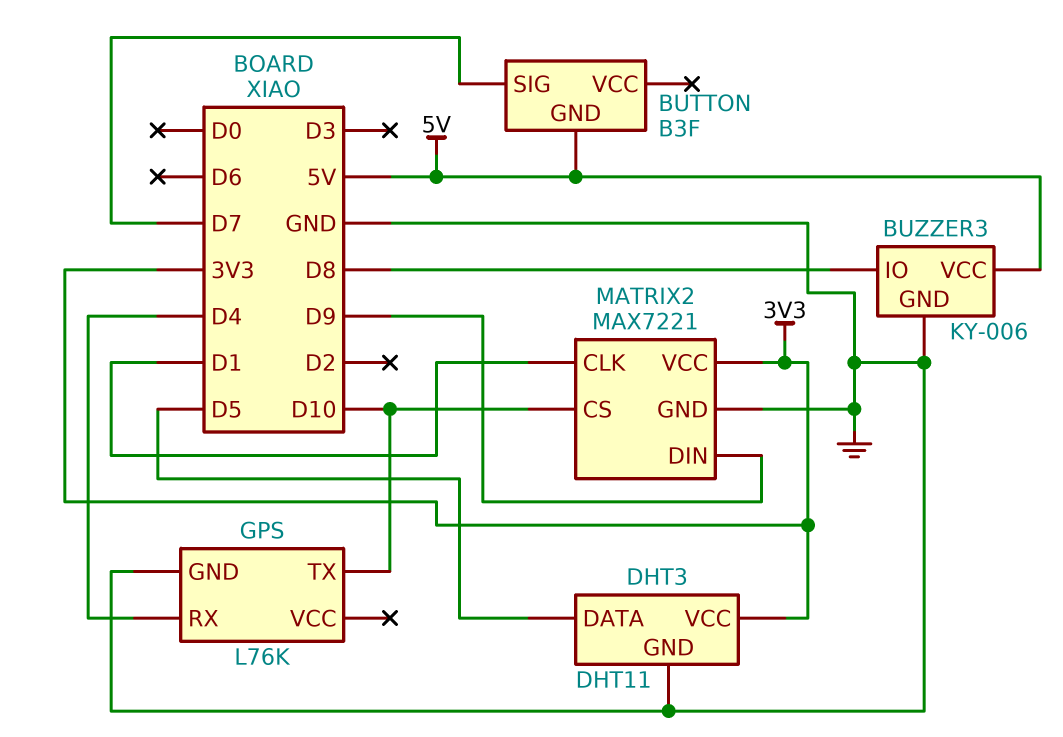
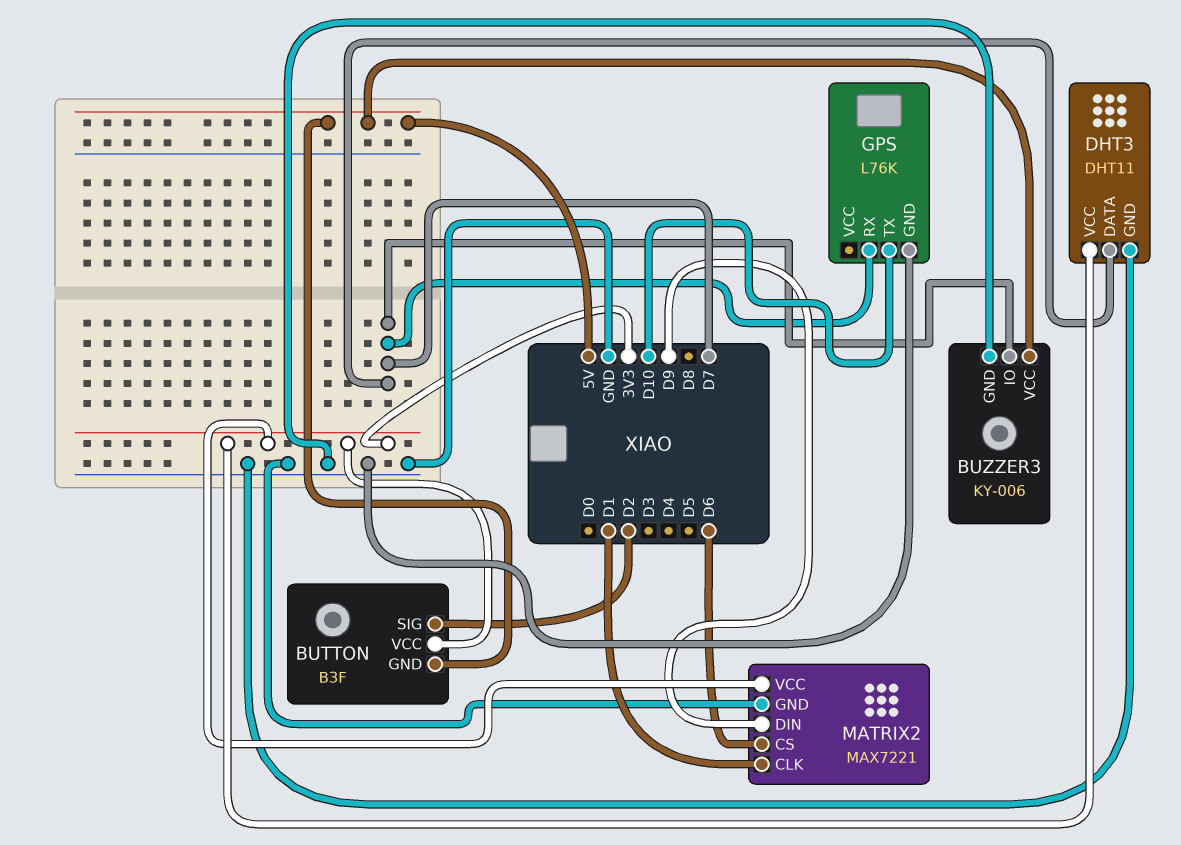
BUTTON pin SIG: D7 -> D2
BUTTON pin VCC: none -> 3V3
BUZZER3 pin IO: D8 -> D7
DHT3 pin DATA: D5 -> D7
GPS pin RX: D4 -> D7
MATRIX2 pin CS: D10 -> D6

